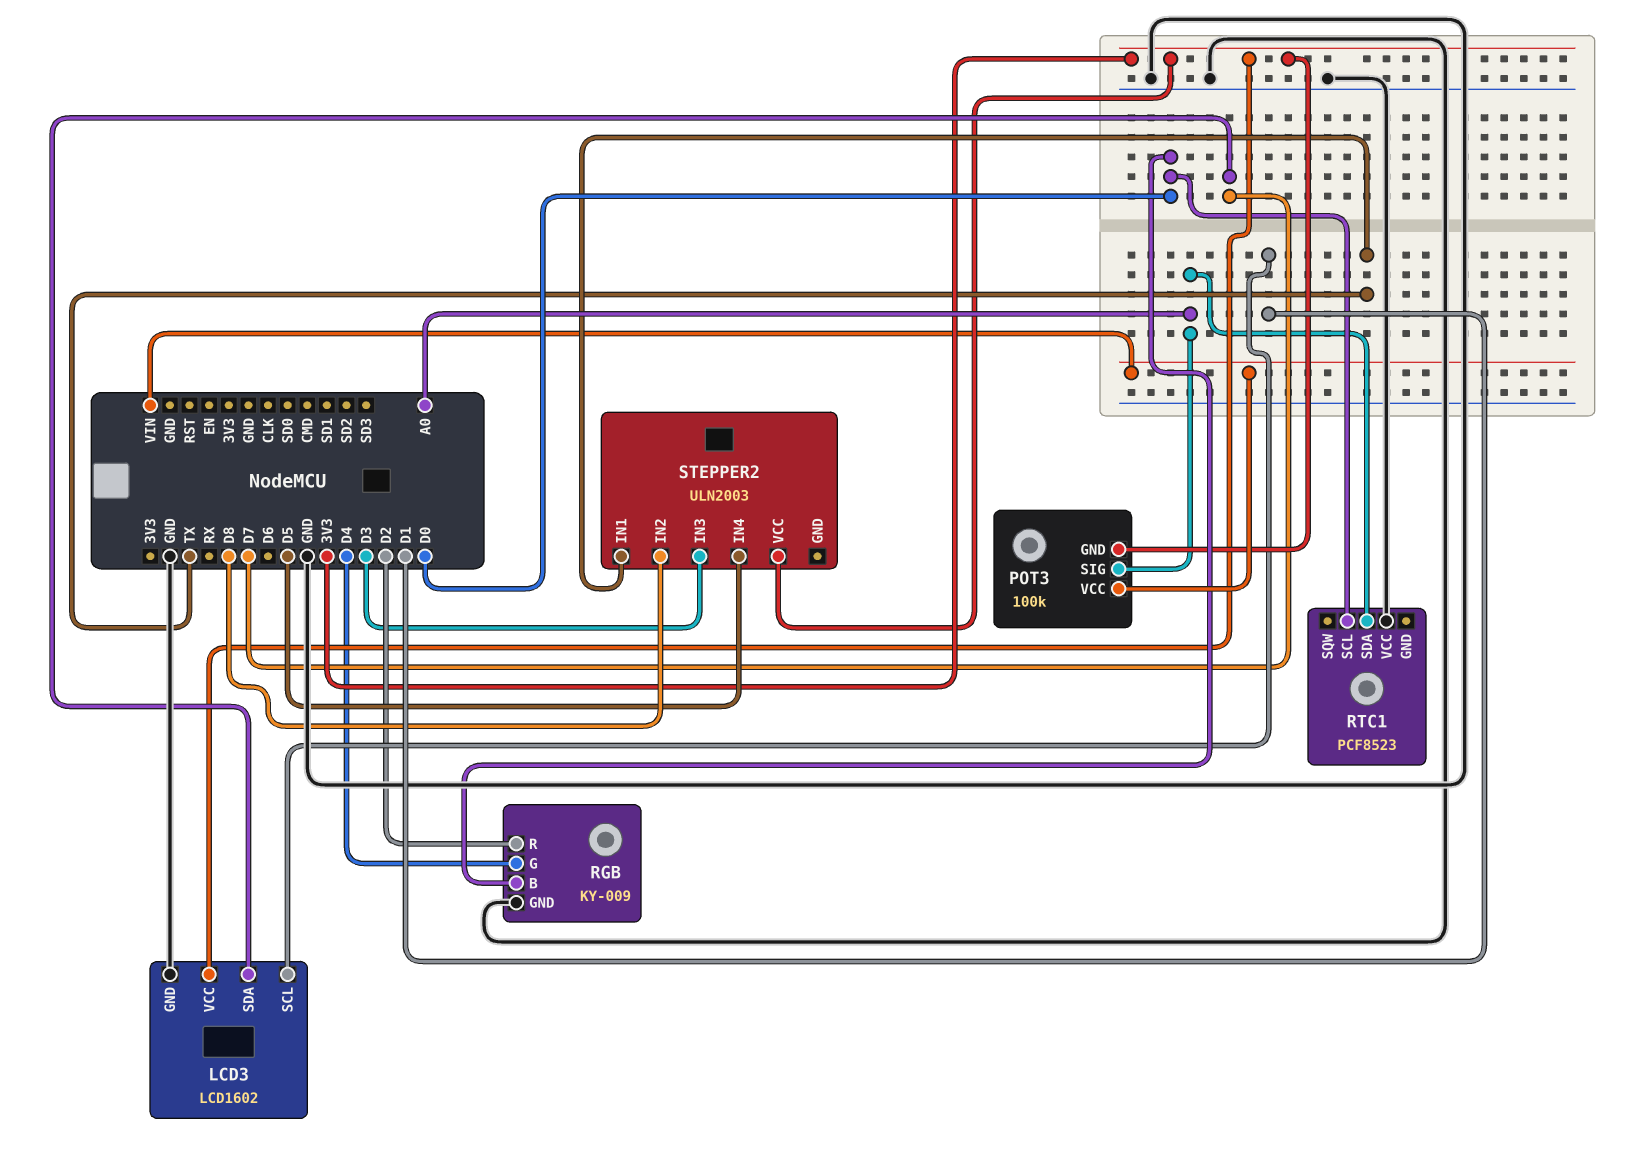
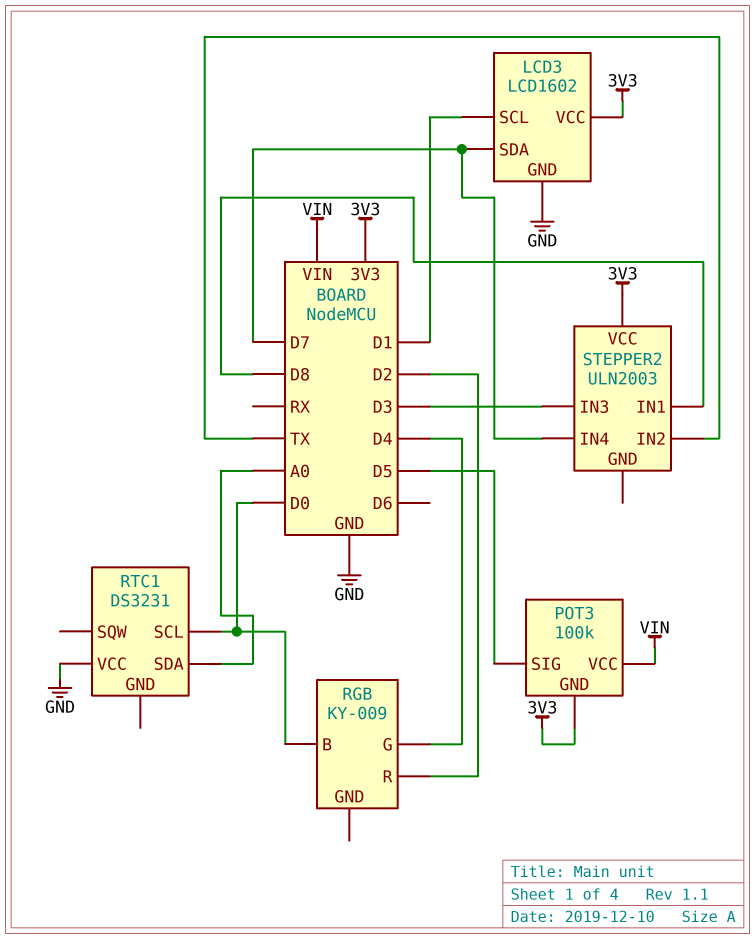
POT3 pin SIG: A0 -> D5
RGB pin GND: GND -> none
RTC1: PCF8523 -> DS3231
STEPPER2 pin IN1: TX -> D8
STEPPER2 pin IN2: D8 -> TX
STEPPER2 pin IN4: D5 -> D7

